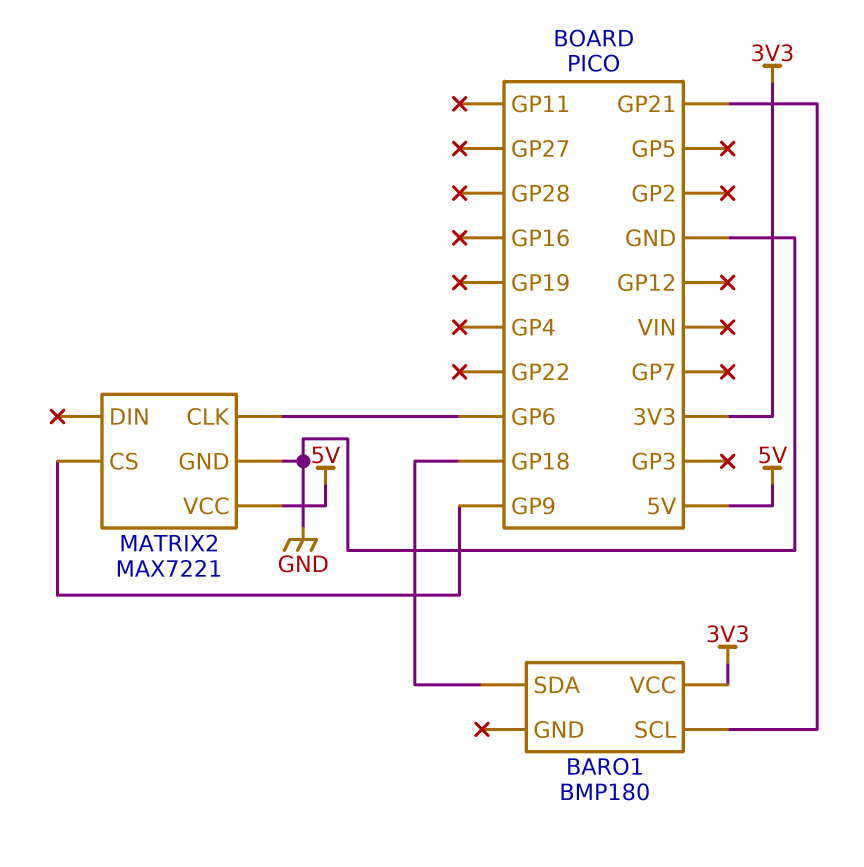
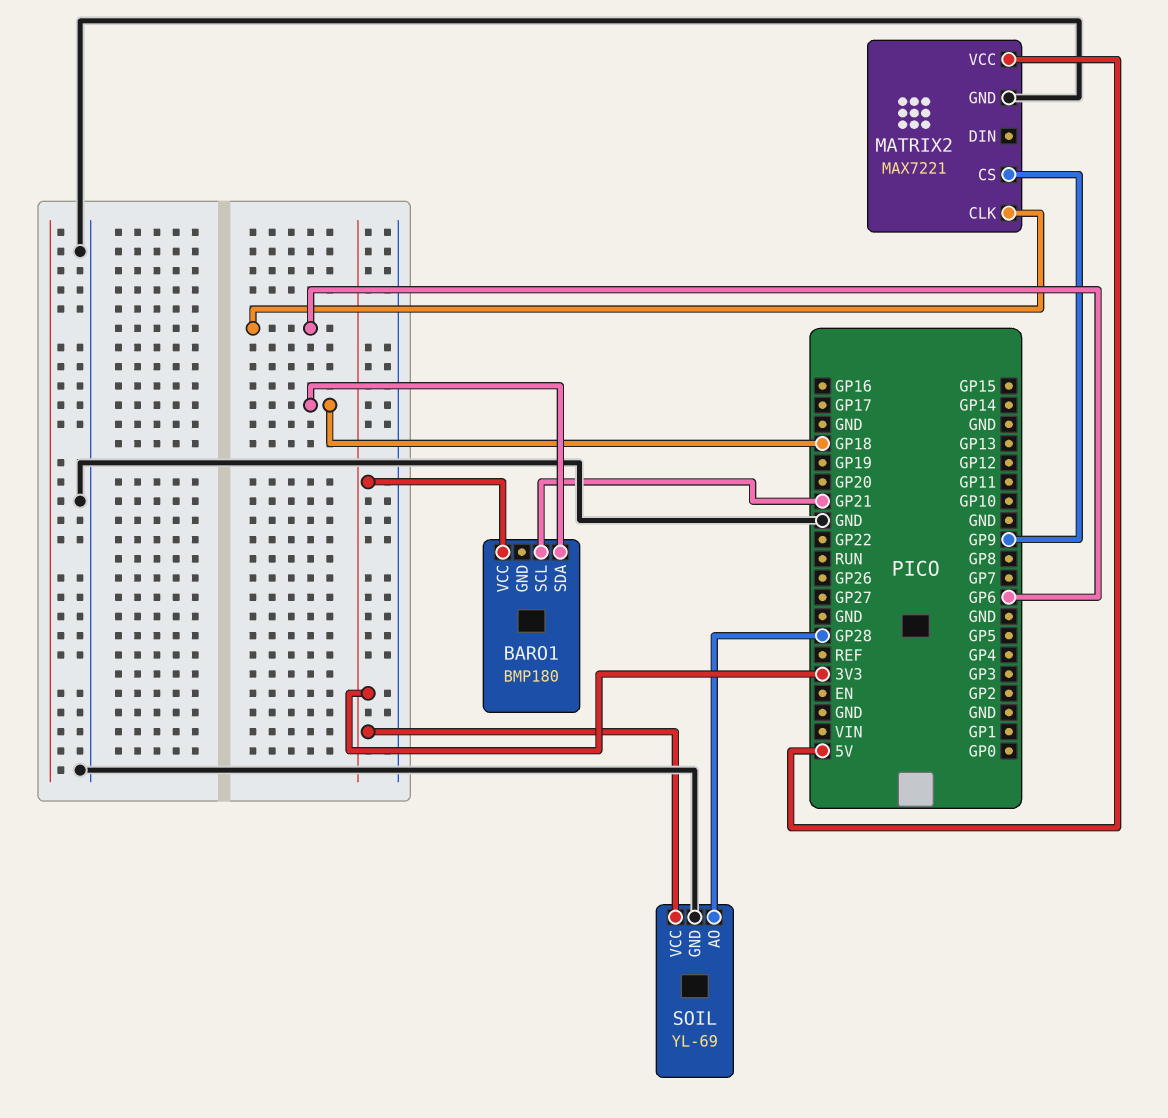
SOIL: none -> YL-69
SOIL pin AO: none -> GP28
SOIL pin GND: none -> GND
SOIL pin VCC: none -> 3V3

